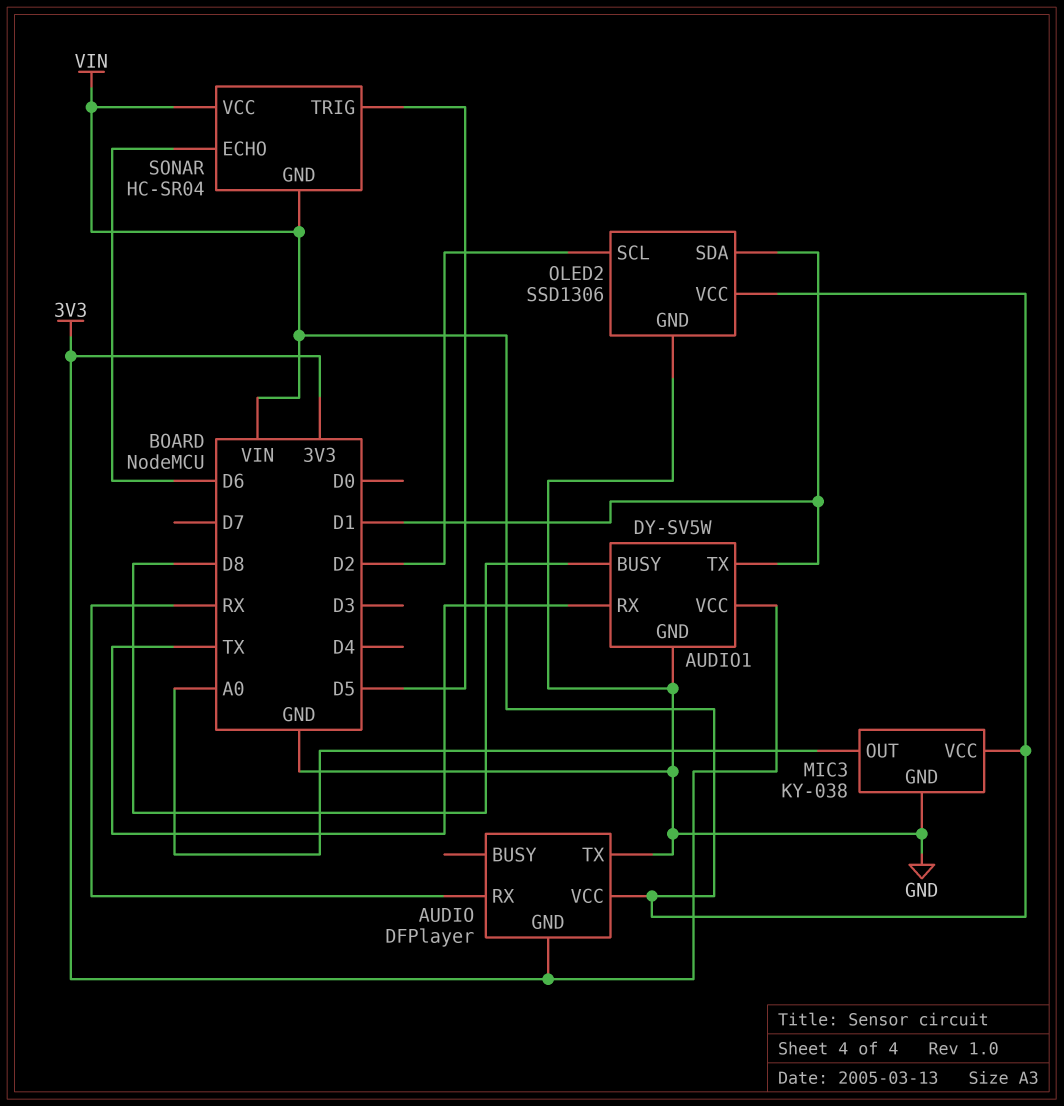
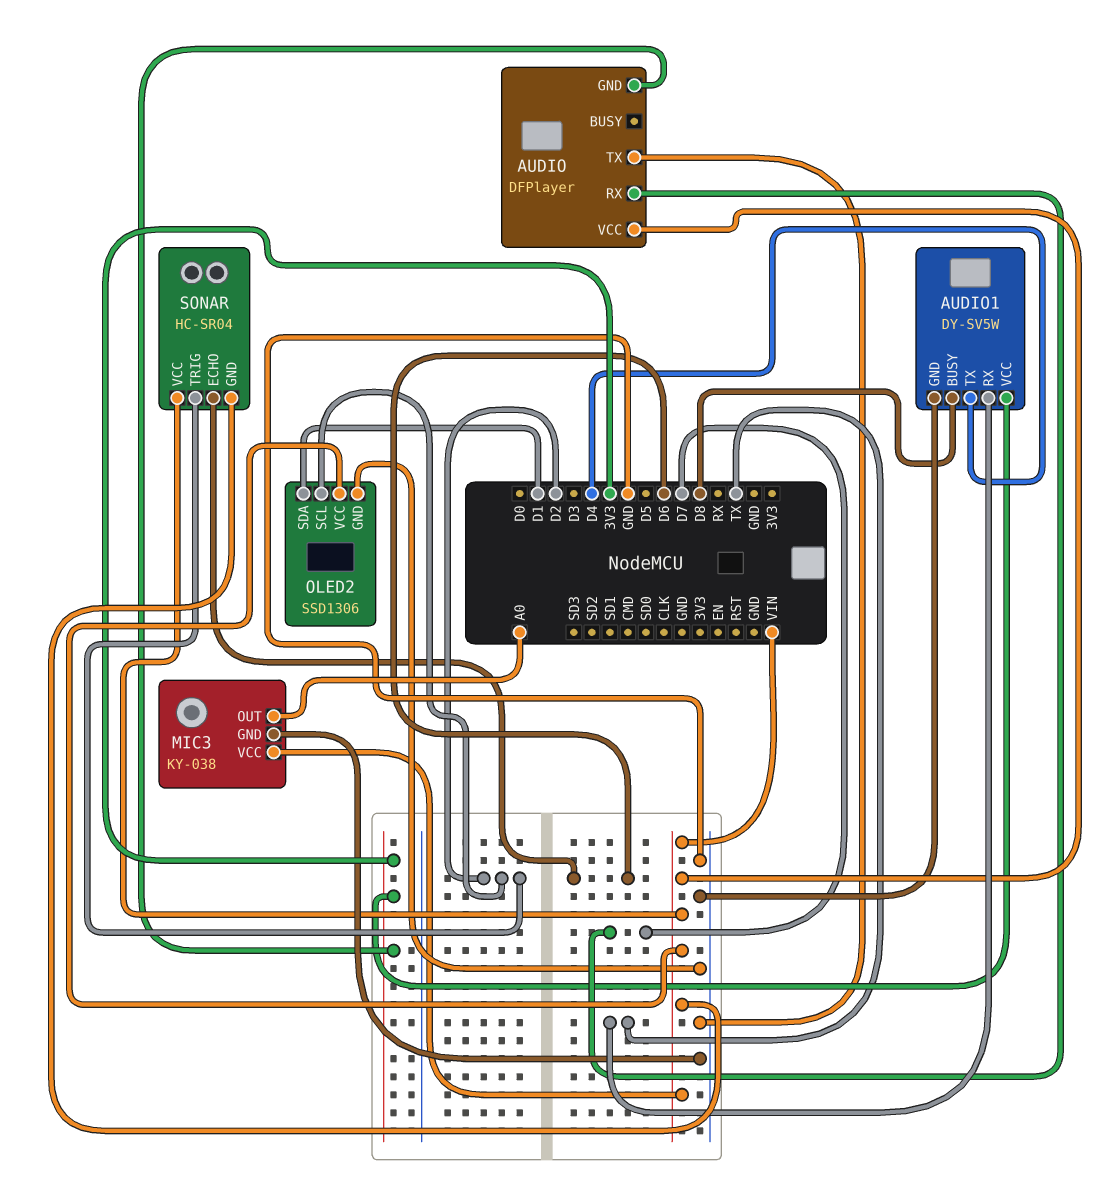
AUDIO pin RX: RX -> D7
AUDIO1 pin TX: D1 -> D4
SONAR pin TRIG: D5 -> D2

